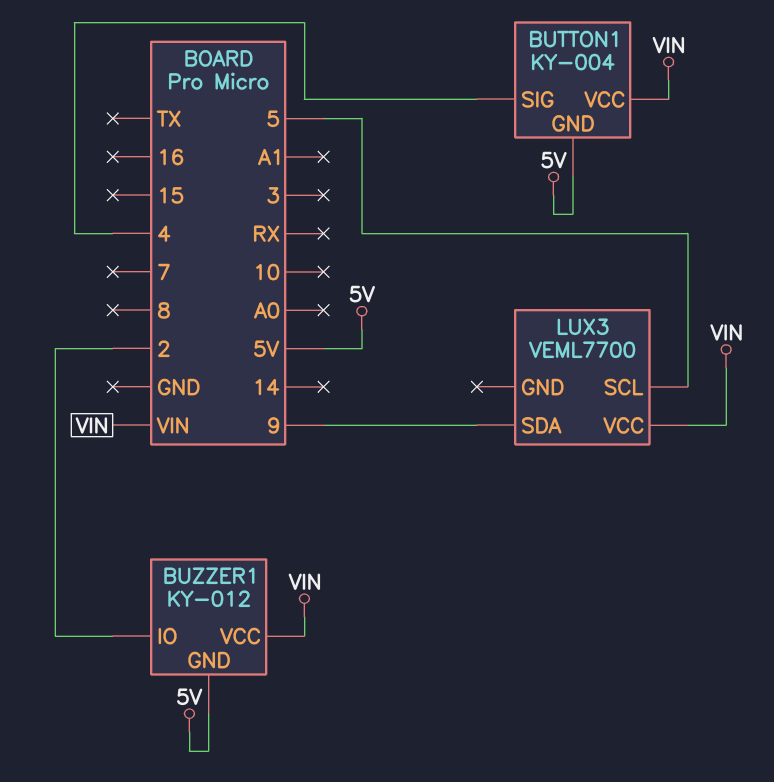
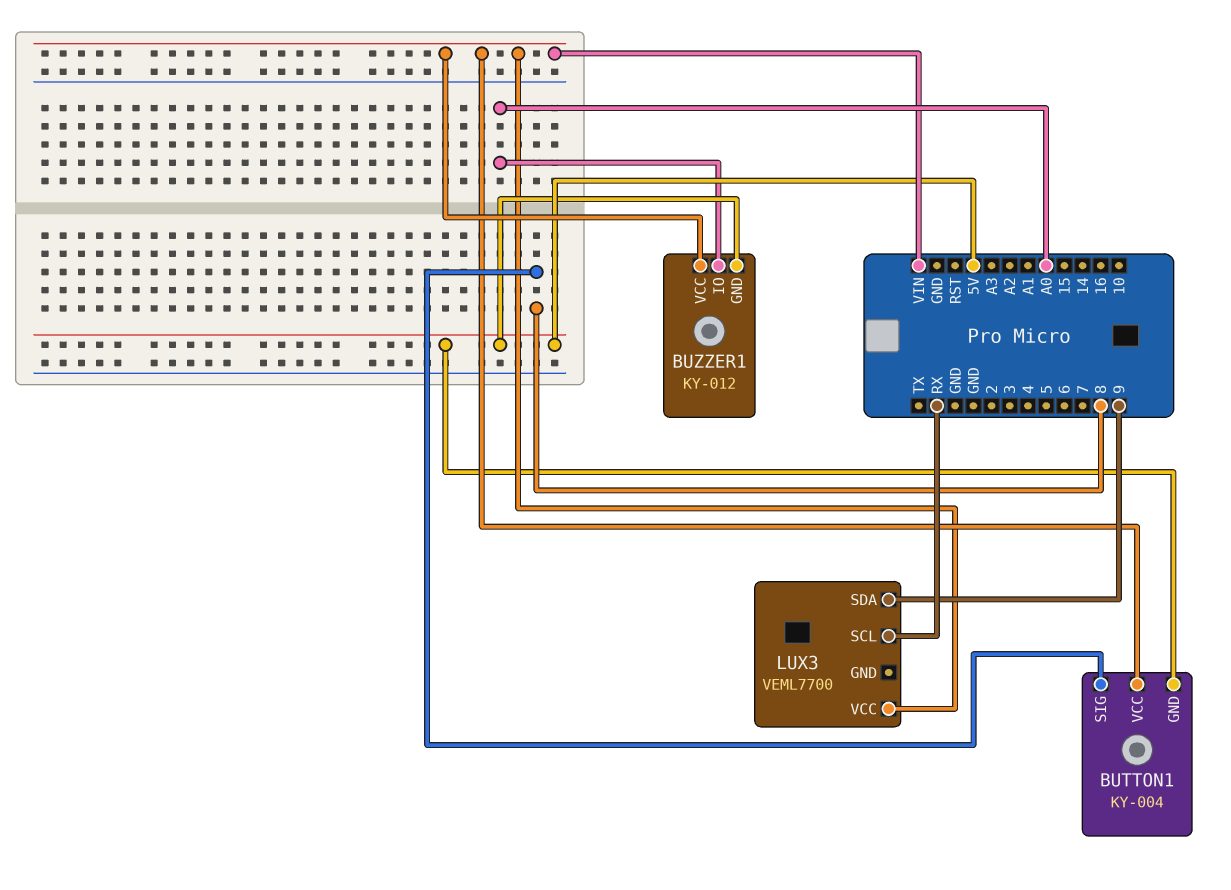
BUTTON1 pin SIG: 4 -> 8
BUZZER1 pin IO: 2 -> A0
LUX3 pin SCL: 5 -> RX

